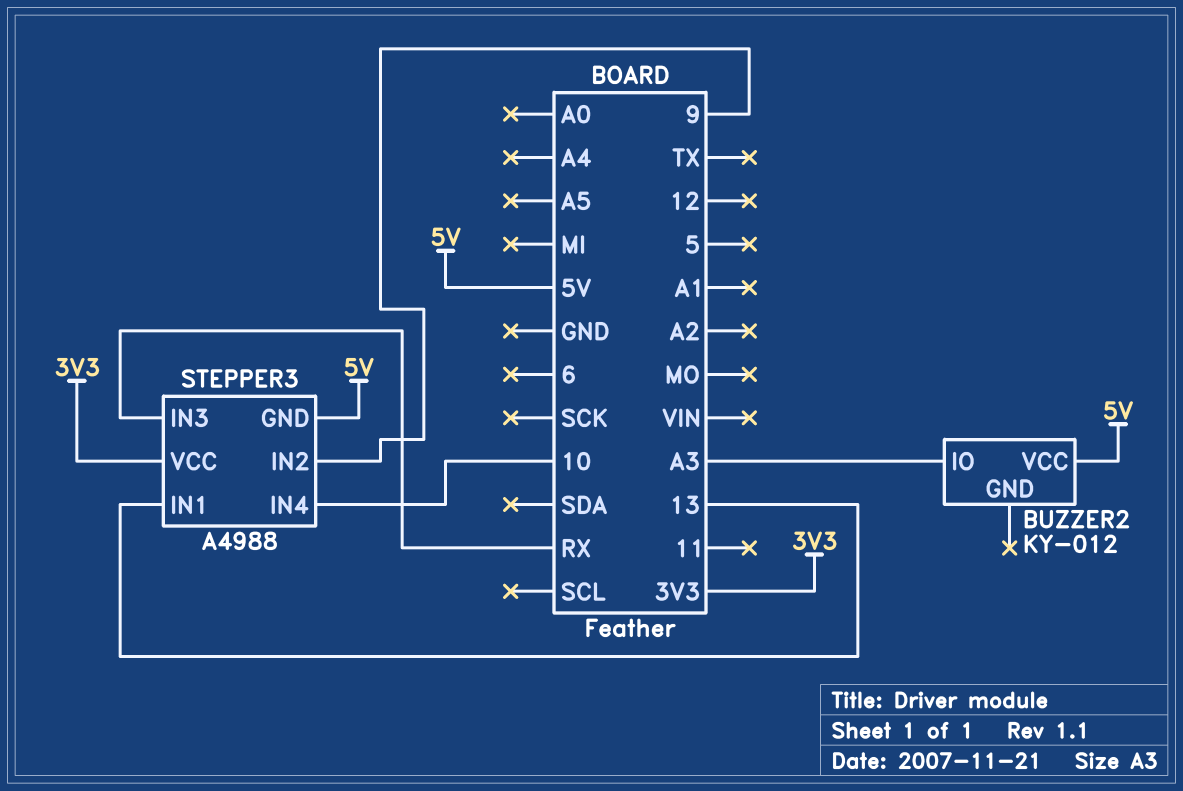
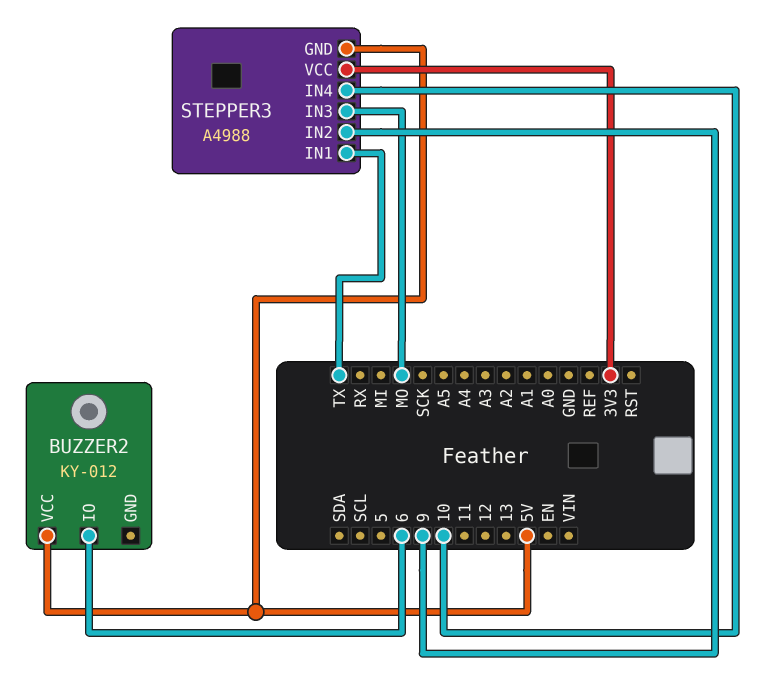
BUZZER2 pin IO: A3 -> 6
STEPPER3 pin IN1: 13 -> TX
STEPPER3 pin IN3: RX -> MO

